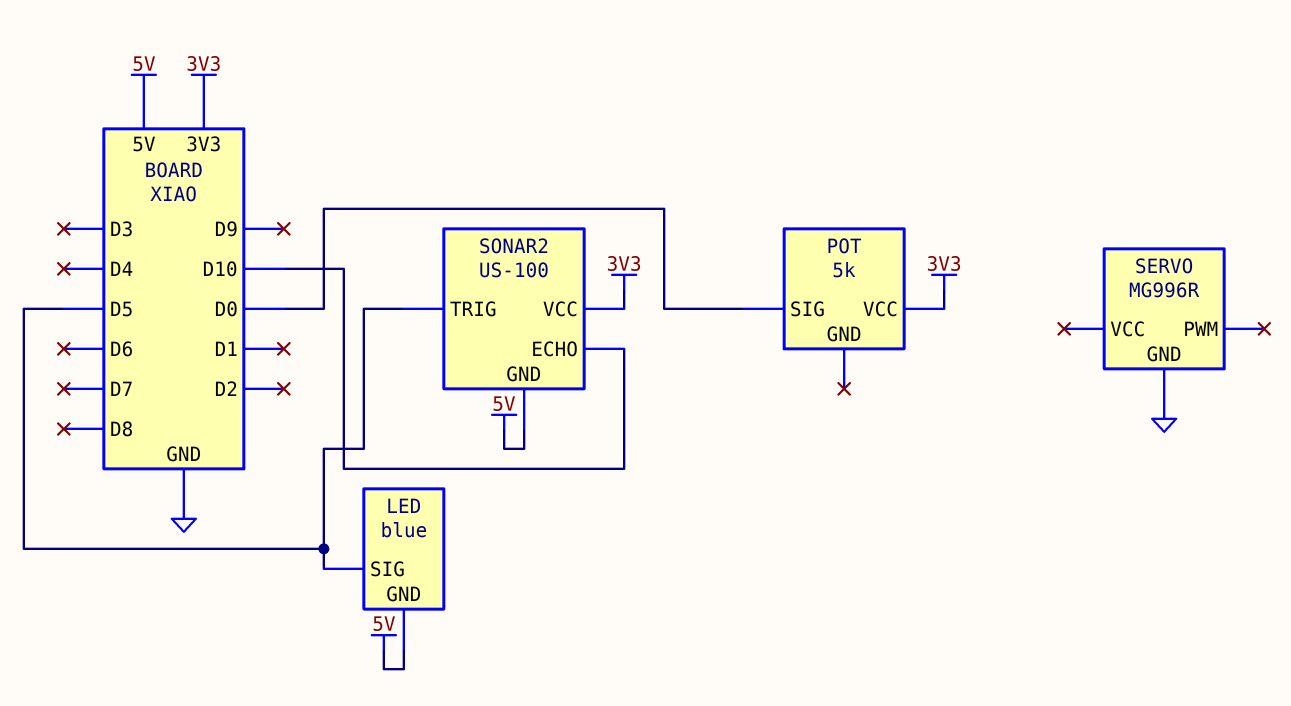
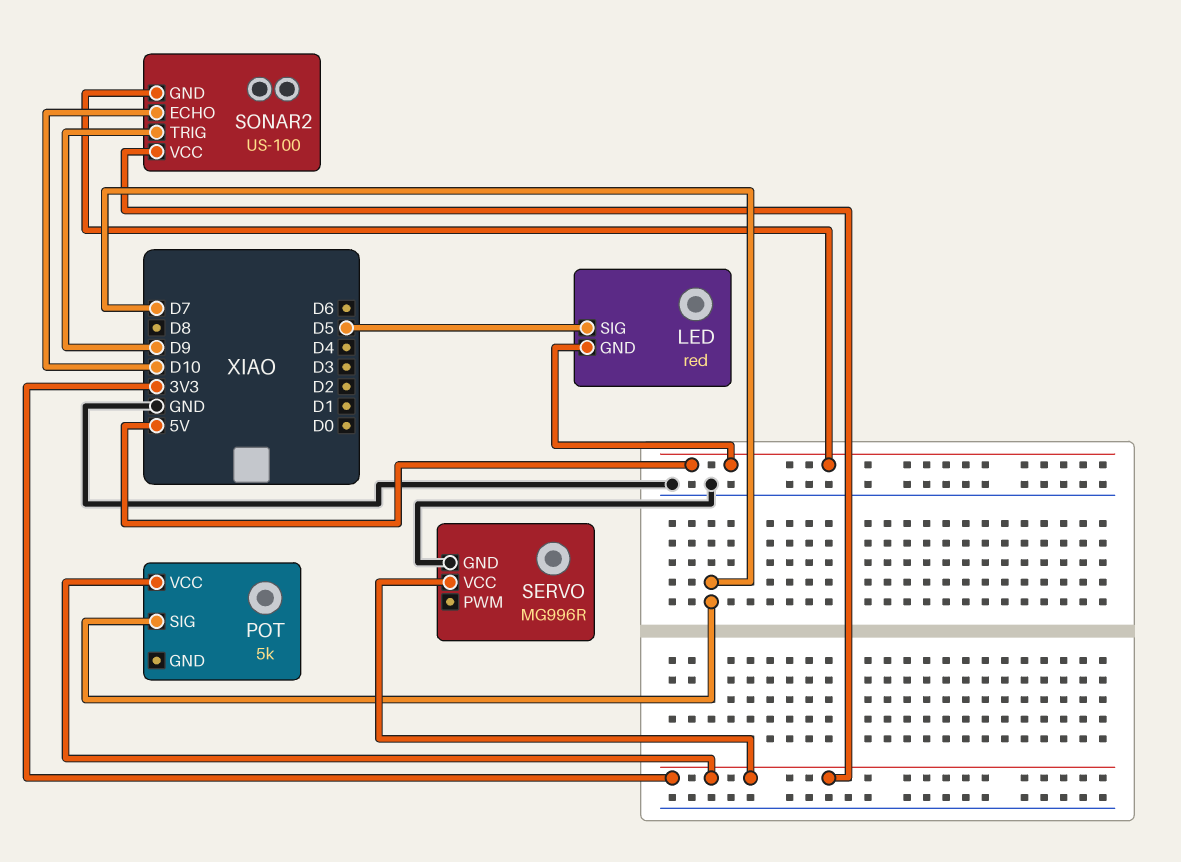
LED: blue -> red
POT pin SIG: D0 -> D7
SERVO pin VCC: none -> 3V3
SONAR2 pin TRIG: D5 -> D9

